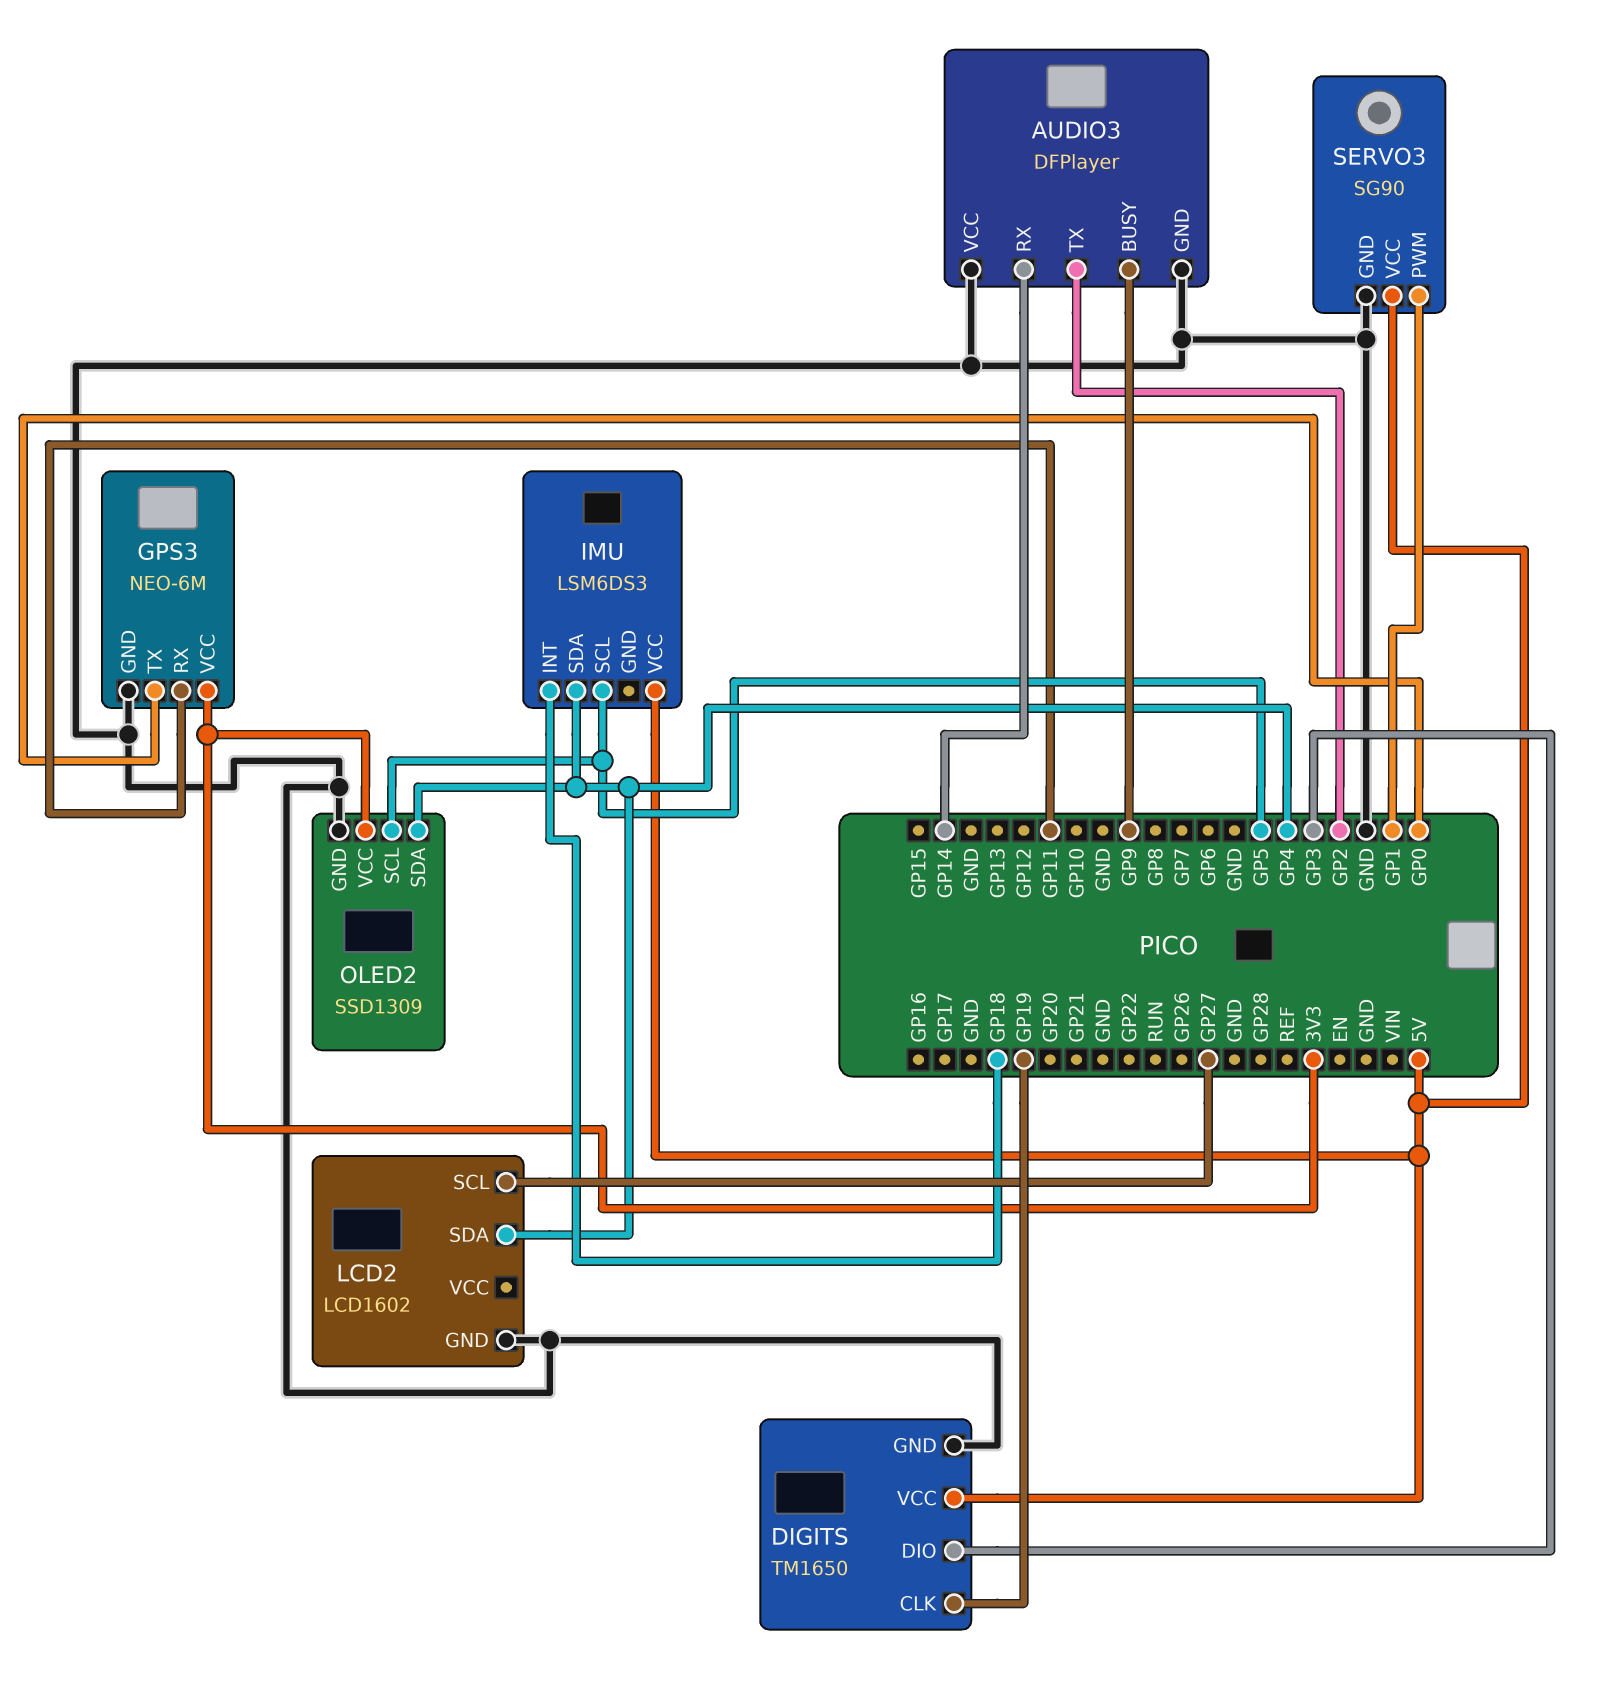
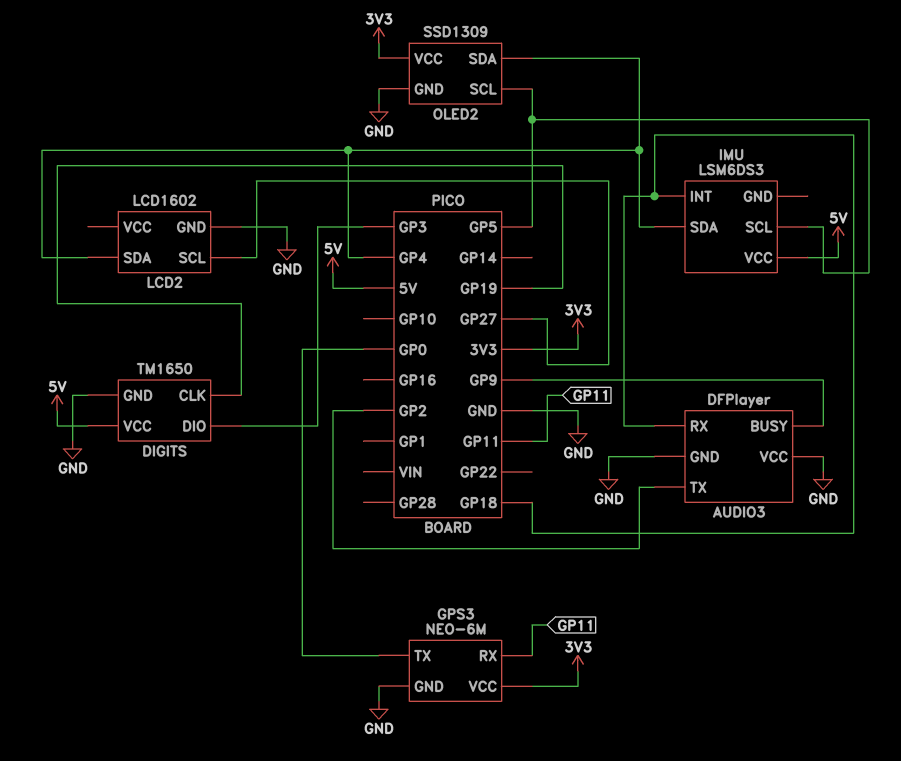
AUDIO3 pin RX: GP14 -> GP18
SERVO3: SG90 -> none
SERVO3 pin GND: GND -> none
SERVO3 pin PWM: GP1 -> none
SERVO3 pin VCC: 5V -> none

